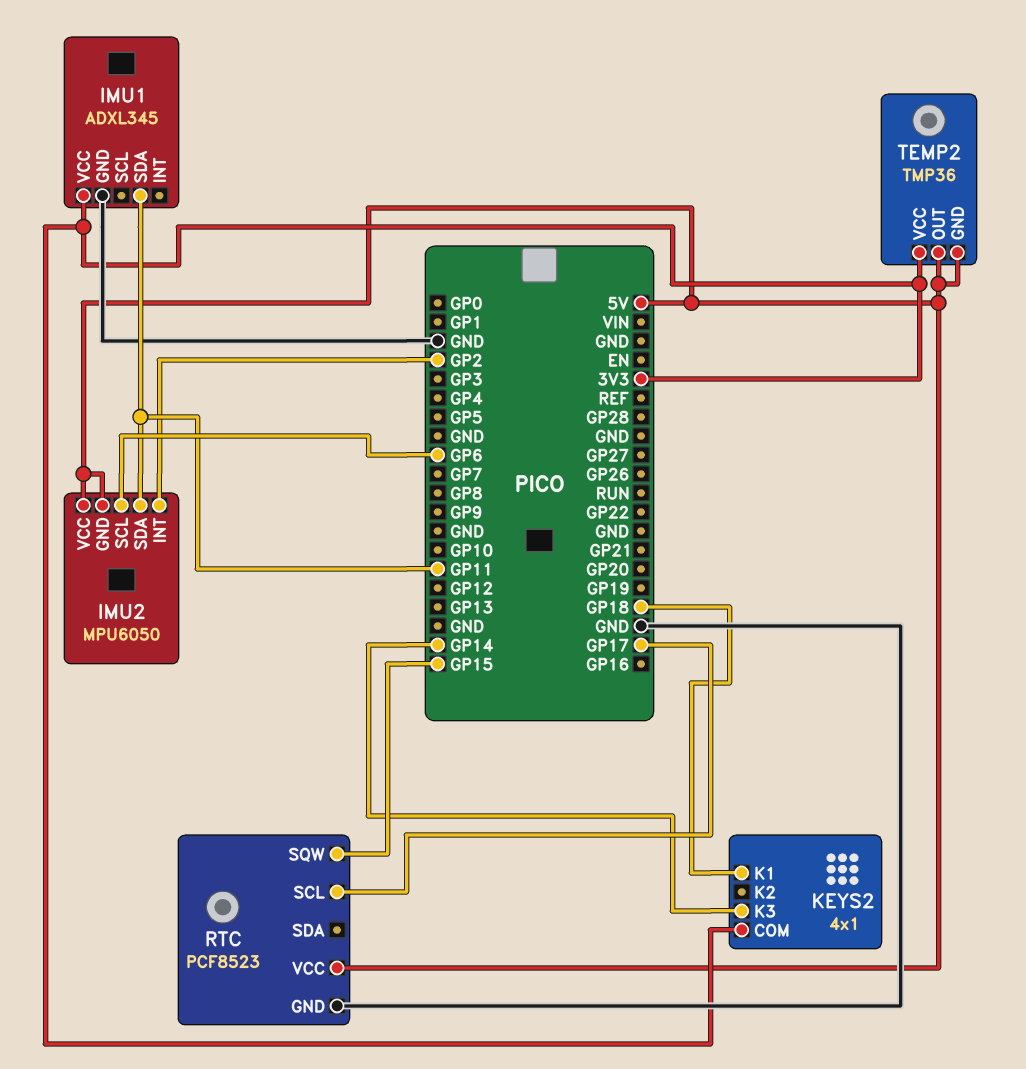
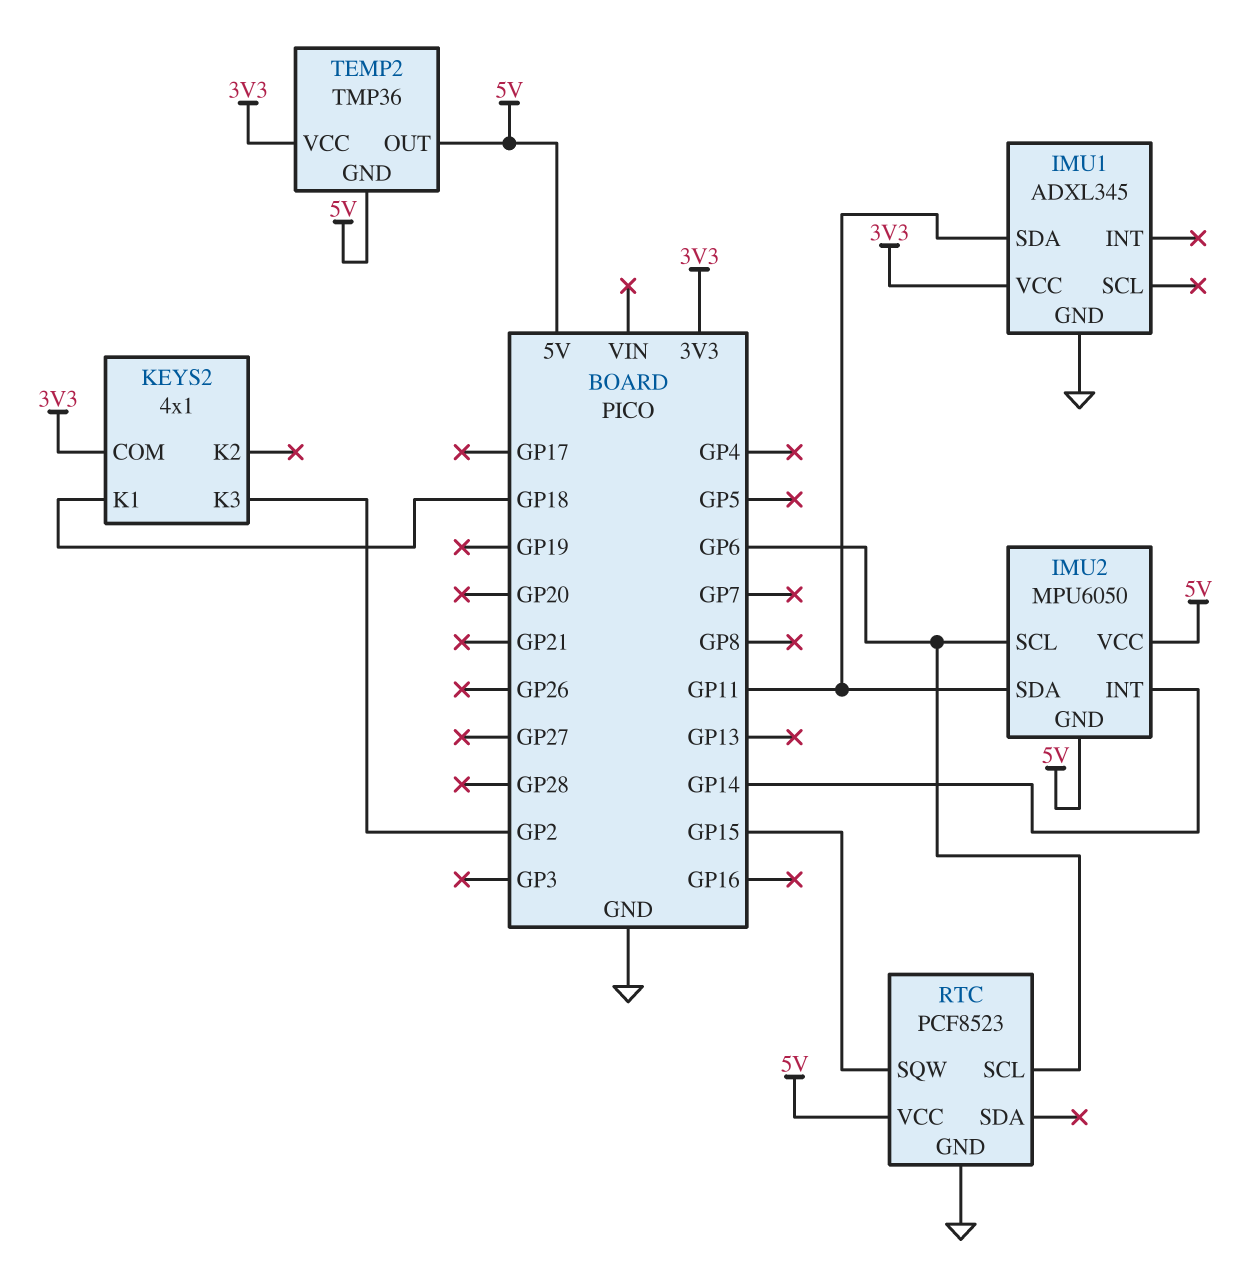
IMU2 pin INT: GP2 -> GP14
KEYS2 pin K3: GP14 -> GP2
RTC pin SCL: GP17 -> GP6

